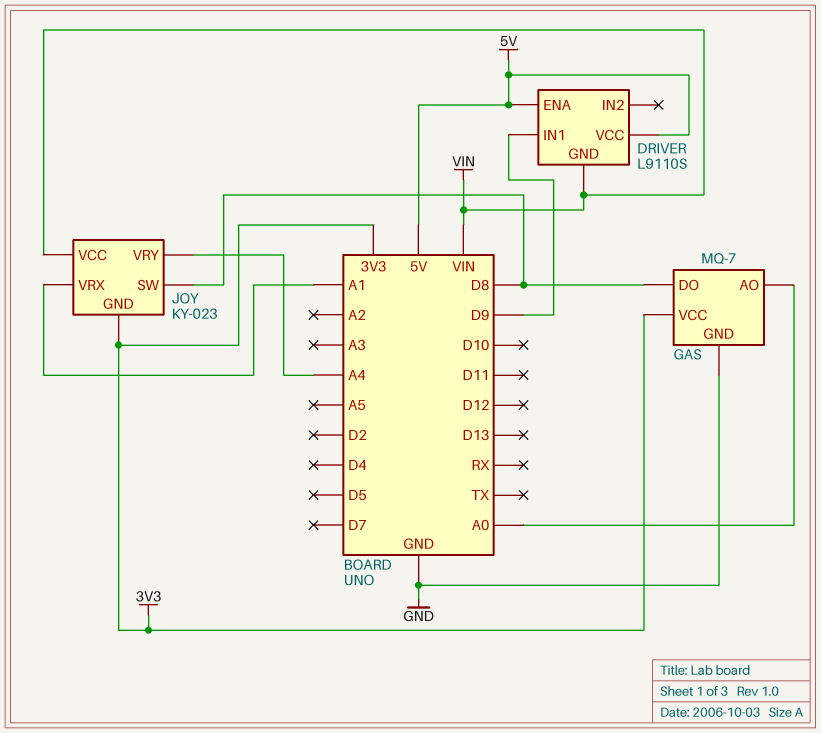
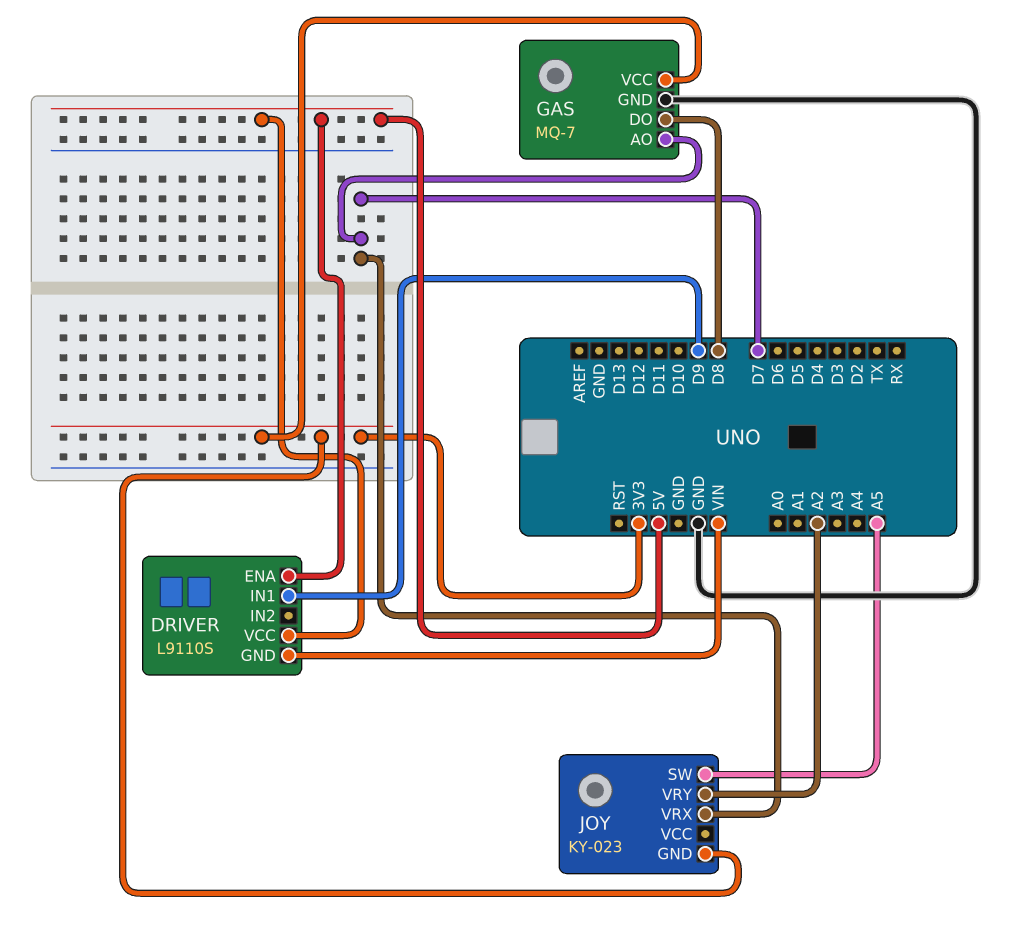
GAS pin AO: A0 -> D7
JOY pin SW: D8 -> A5
JOY pin VCC: VIN -> none
JOY pin VRX: A1 -> D7
JOY pin VRY: A4 -> A2

